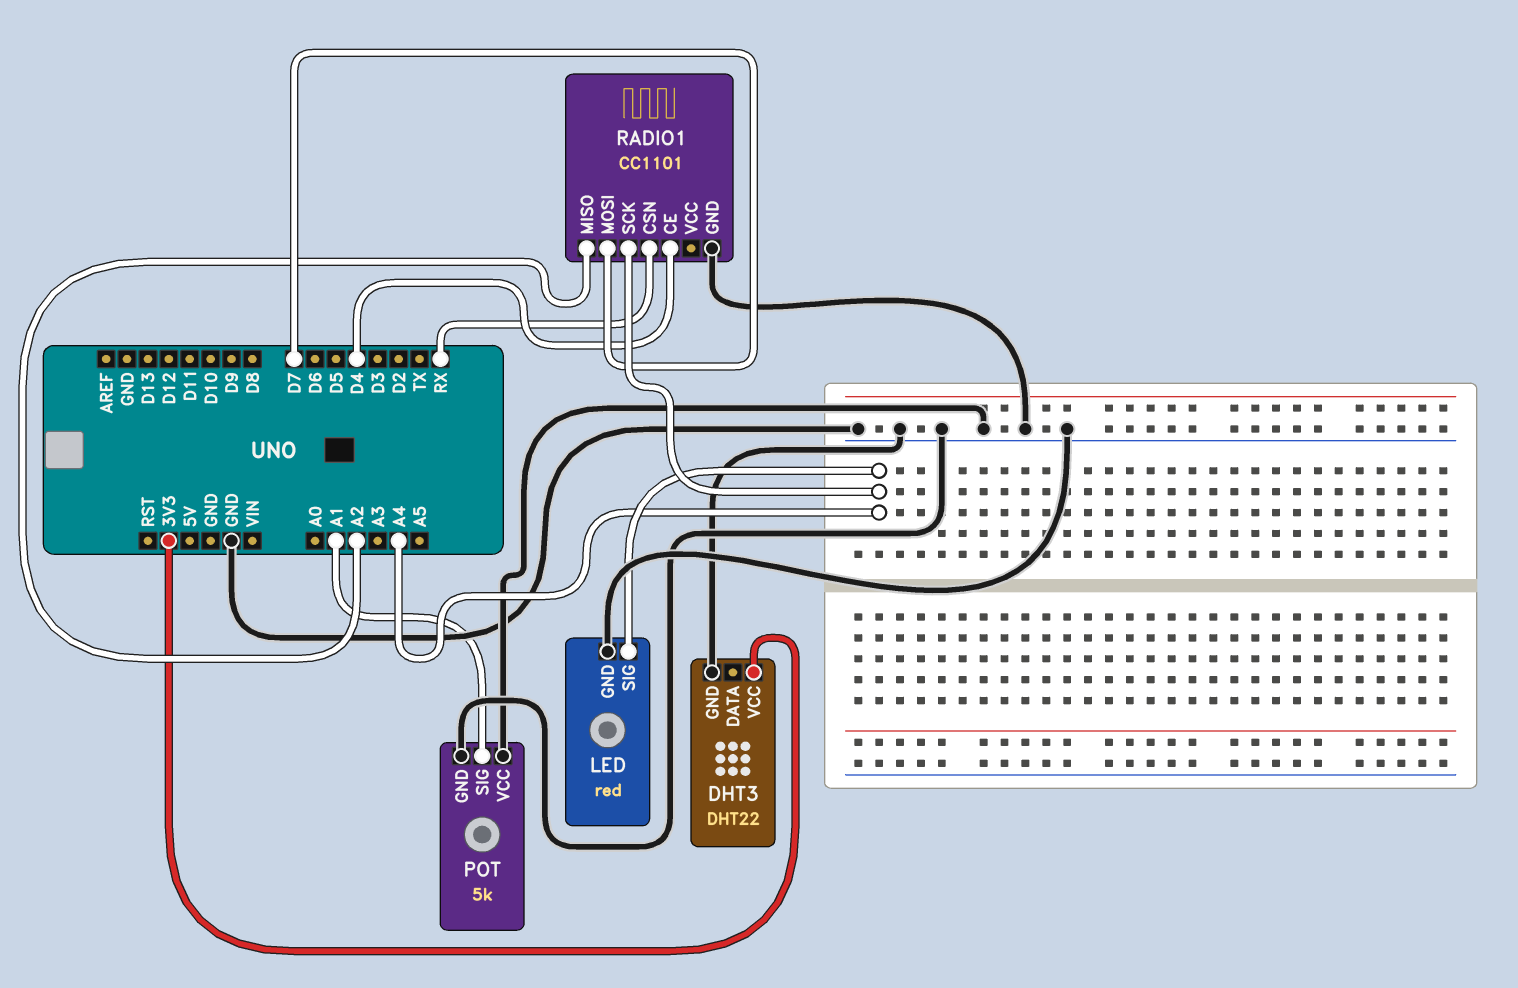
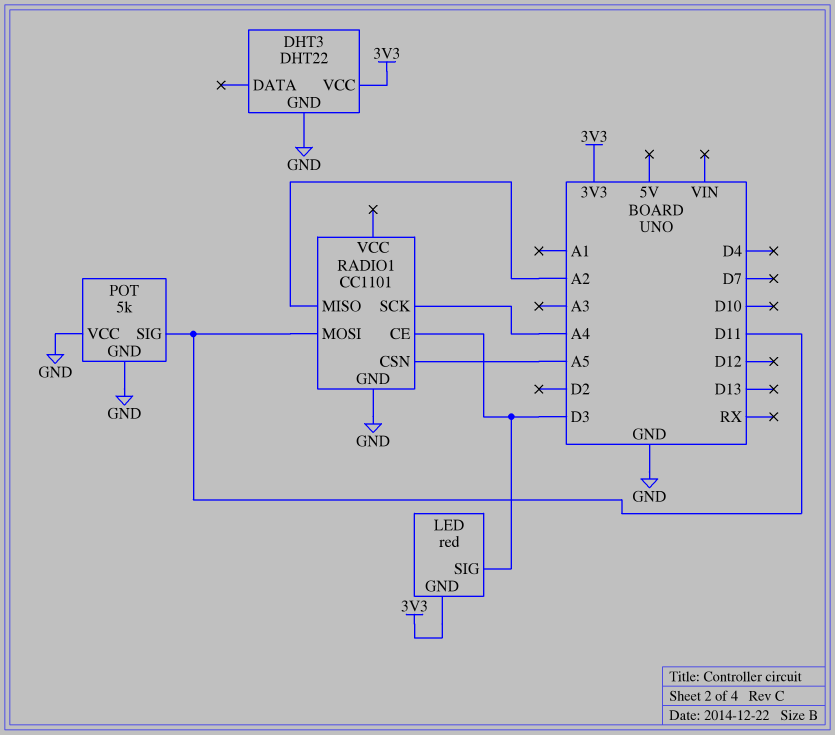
LED pin GND: GND -> 3V3
LED pin SIG: A4 -> D3
POT pin SIG: A1 -> D11
RADIO1 pin CE: D4 -> D3
RADIO1 pin CSN: RX -> A5
RADIO1 pin MOSI: D7 -> D11

